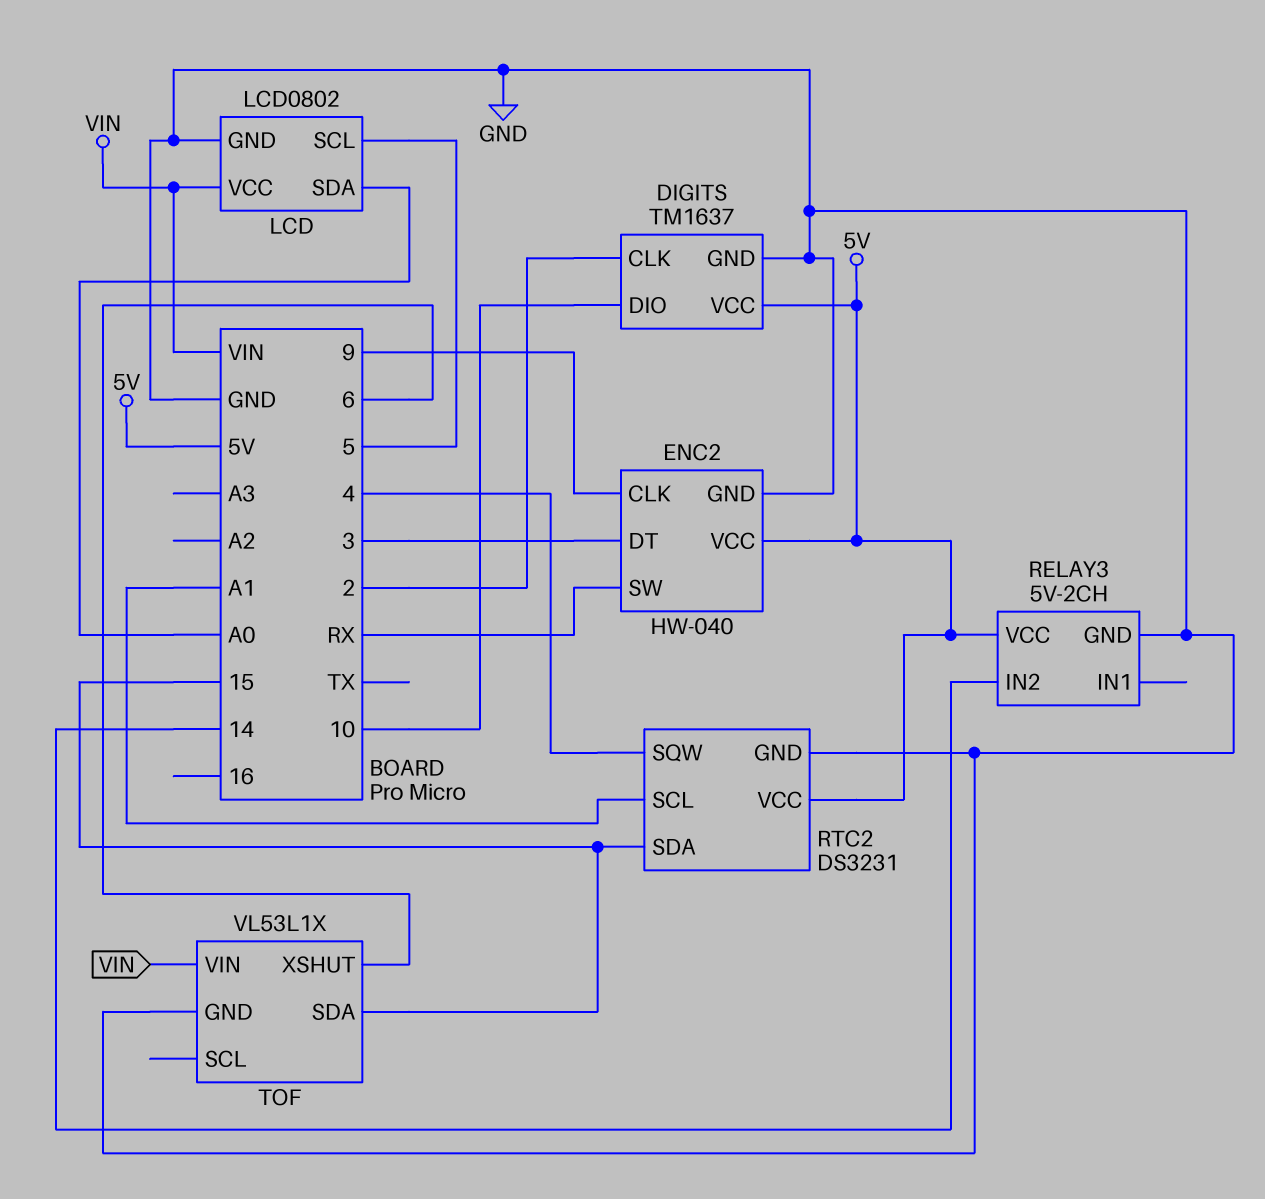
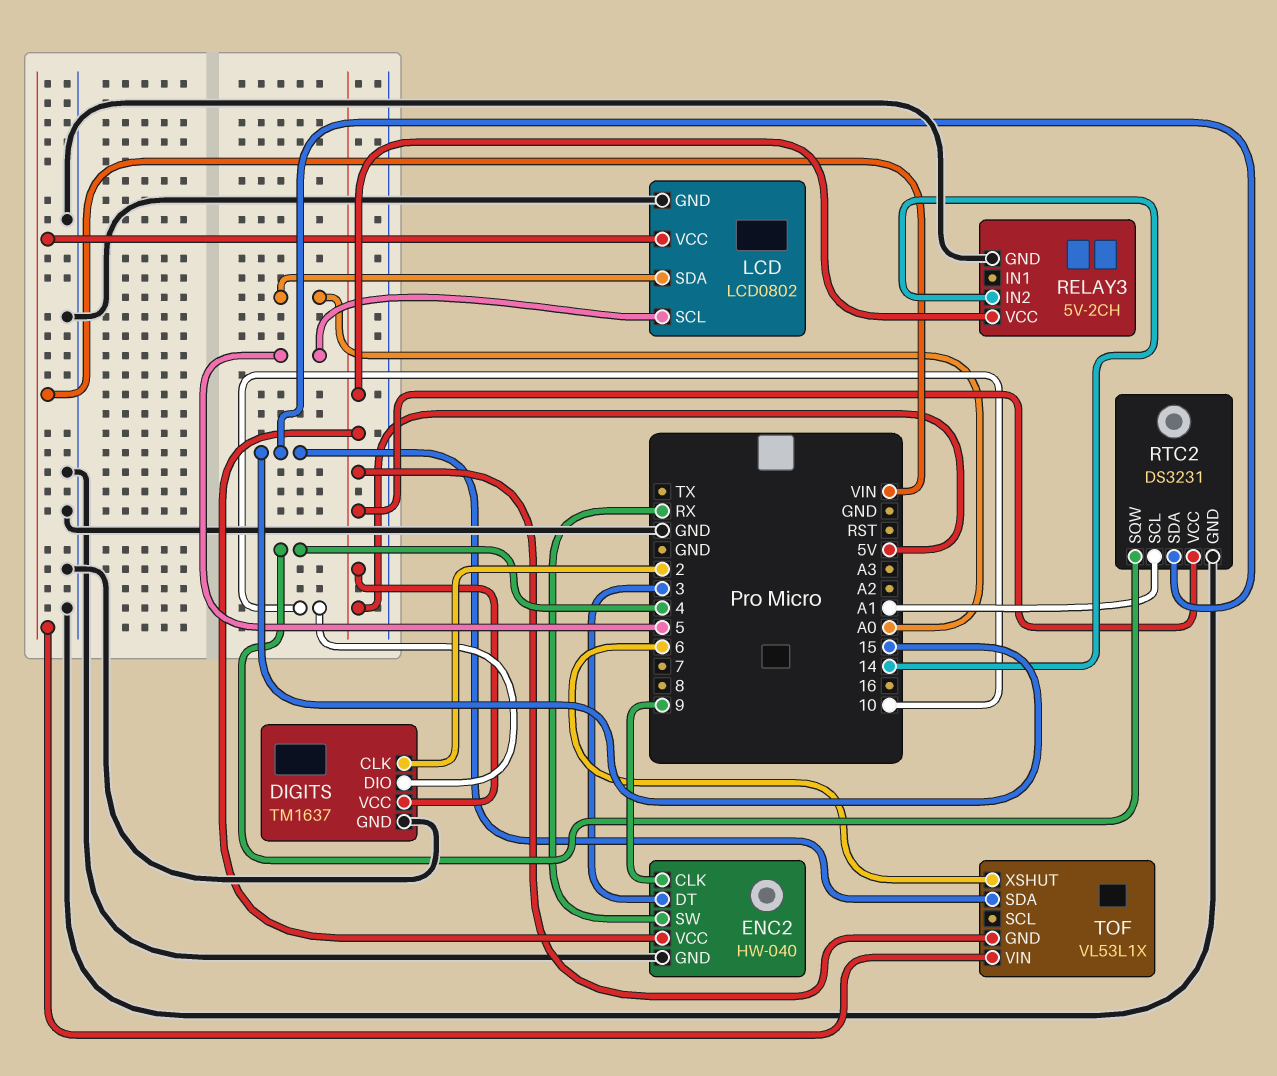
TOF pin GND: GND -> 5V

